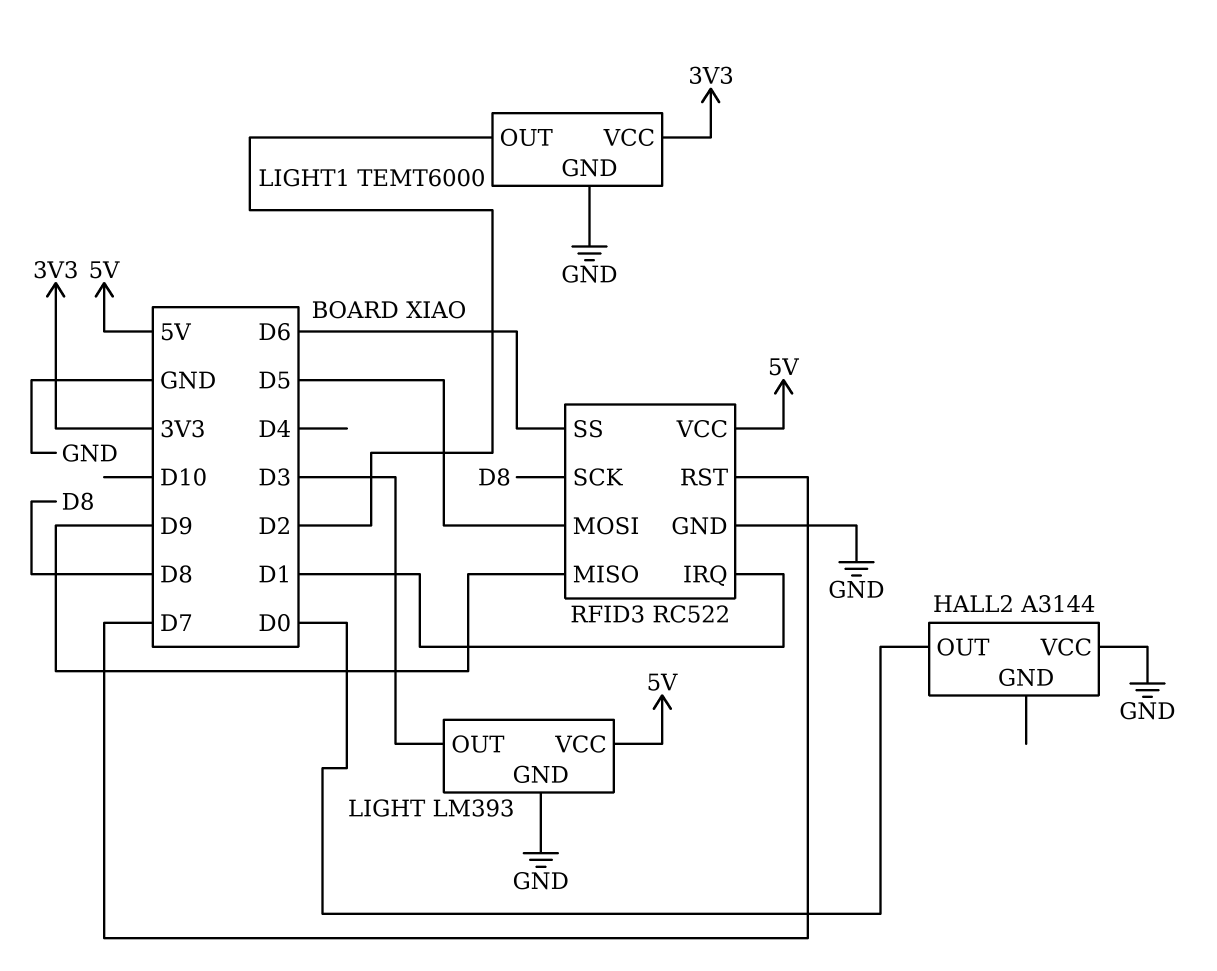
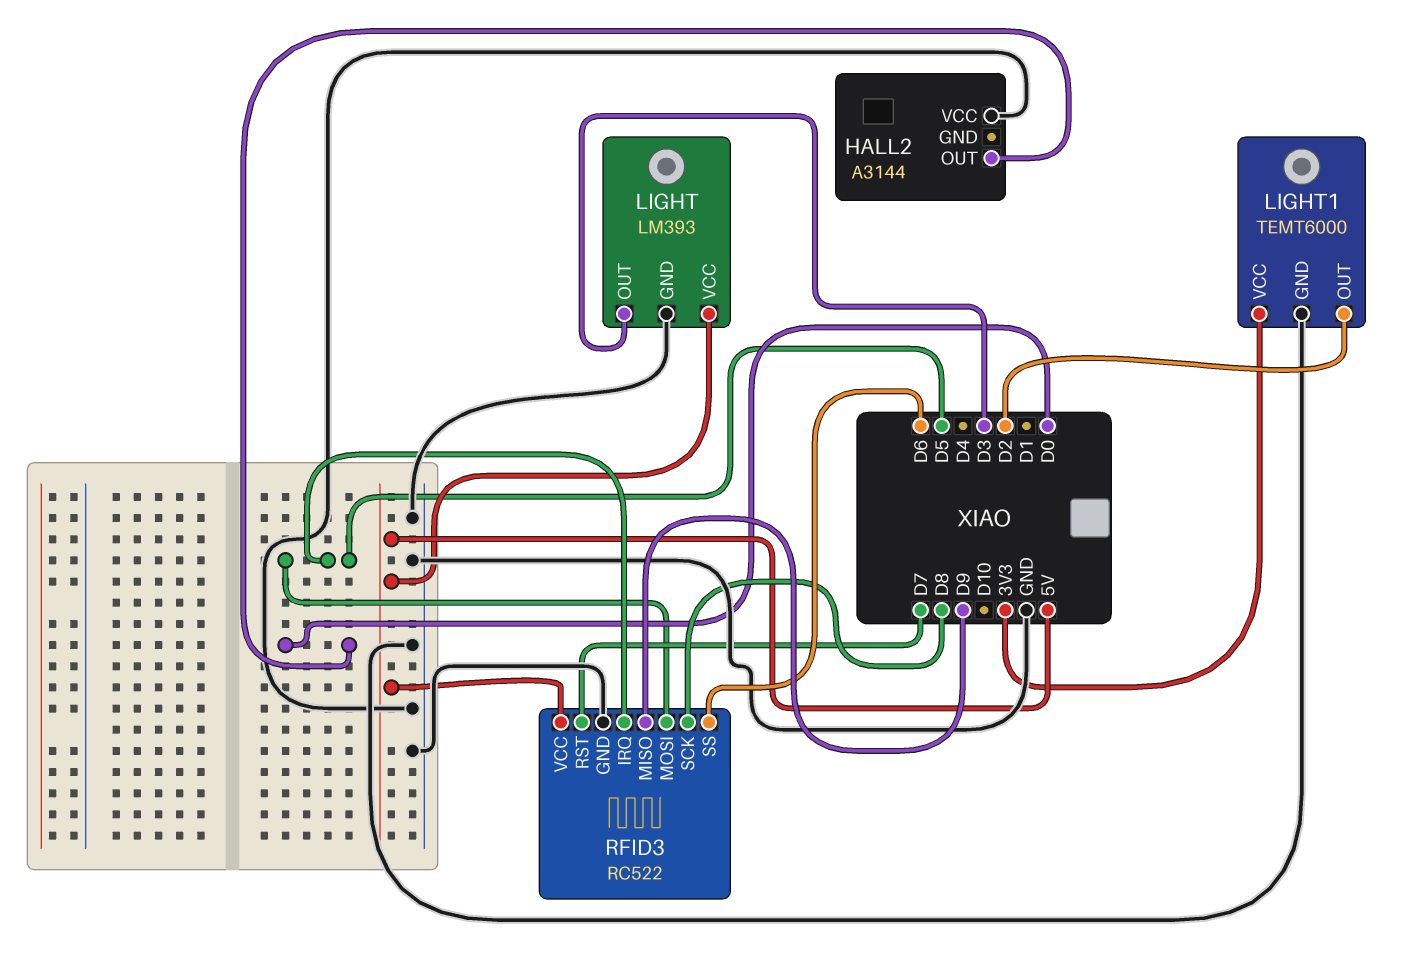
RFID3 pin IRQ: D1 -> D5

